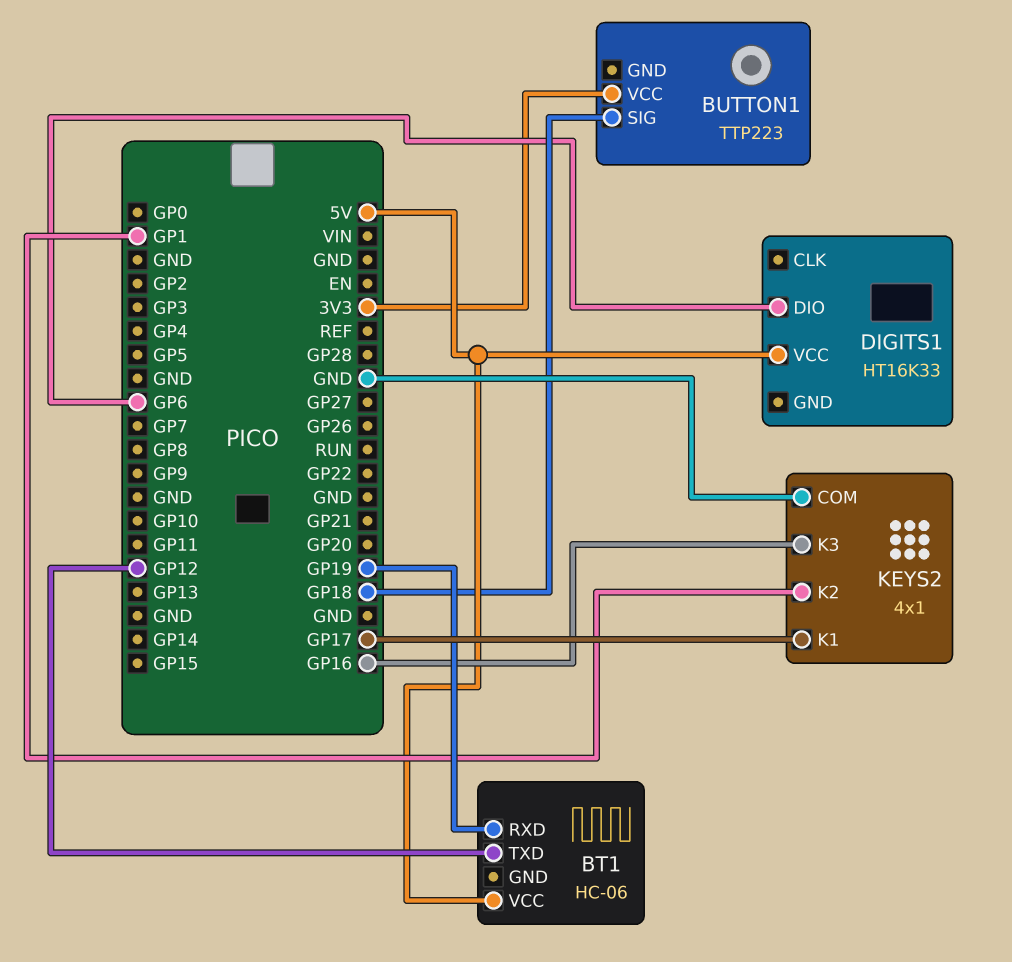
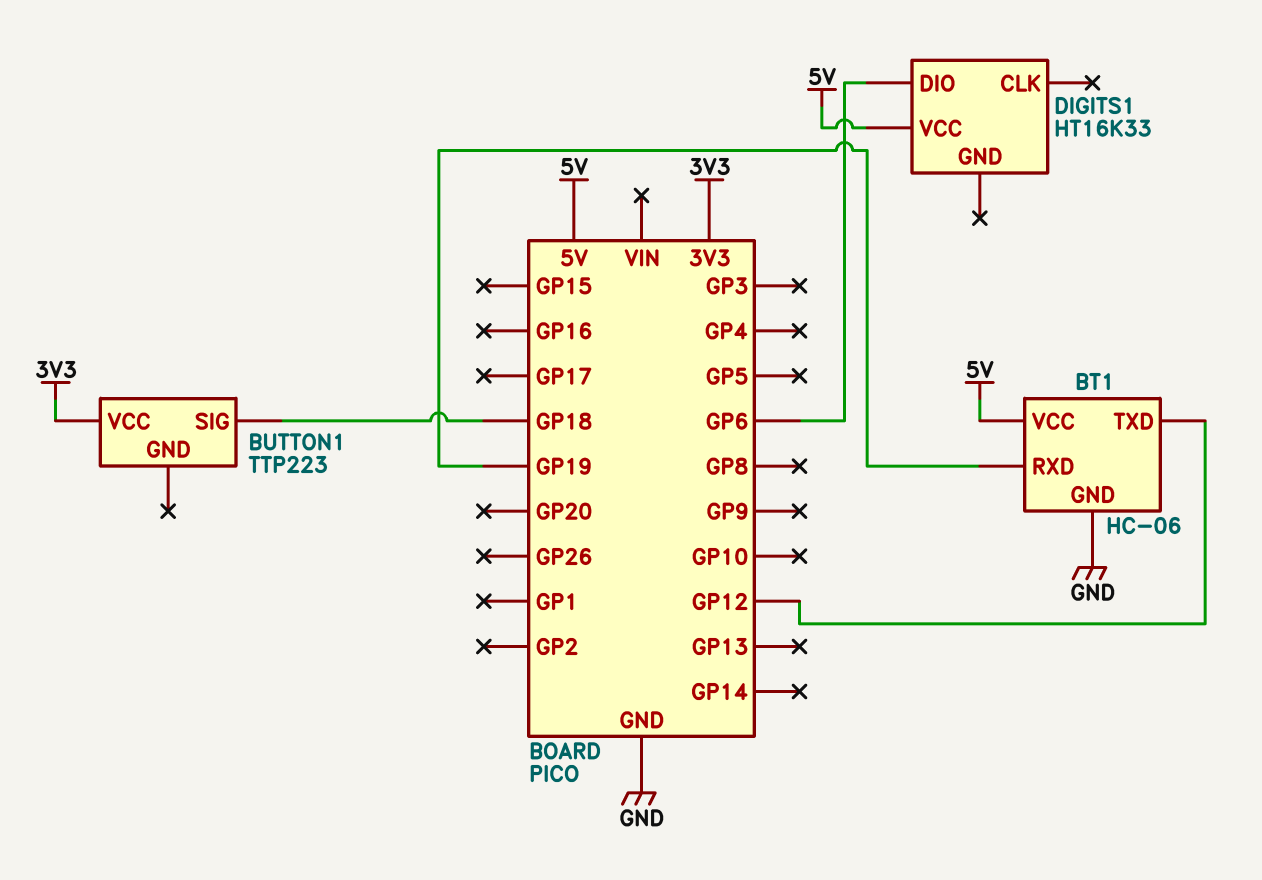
BT1 pin GND: none -> GND
KEYS2: 4x1 -> none
KEYS2 pin COM: GND -> none
KEYS2 pin K1: GP17 -> none
KEYS2 pin K2: GP1 -> none
KEYS2 pin K3: GP16 -> none

